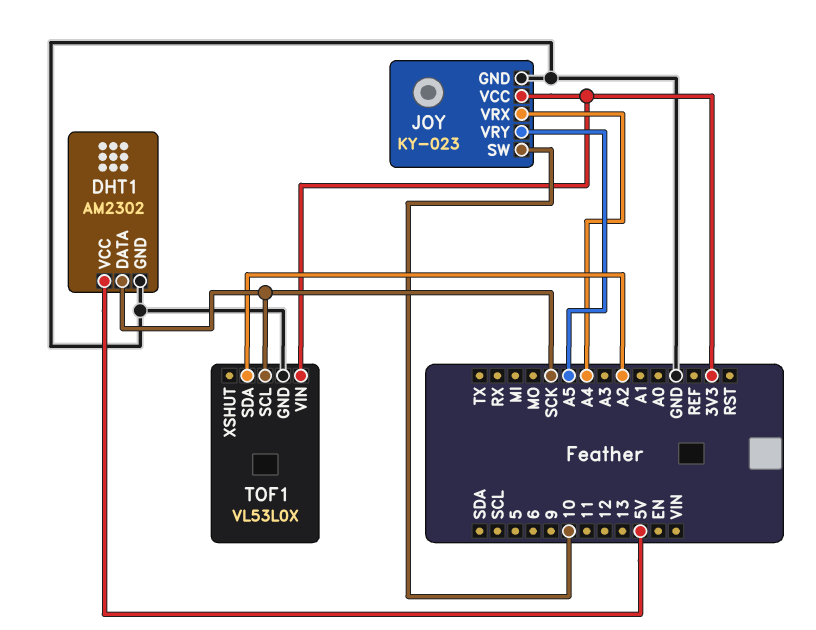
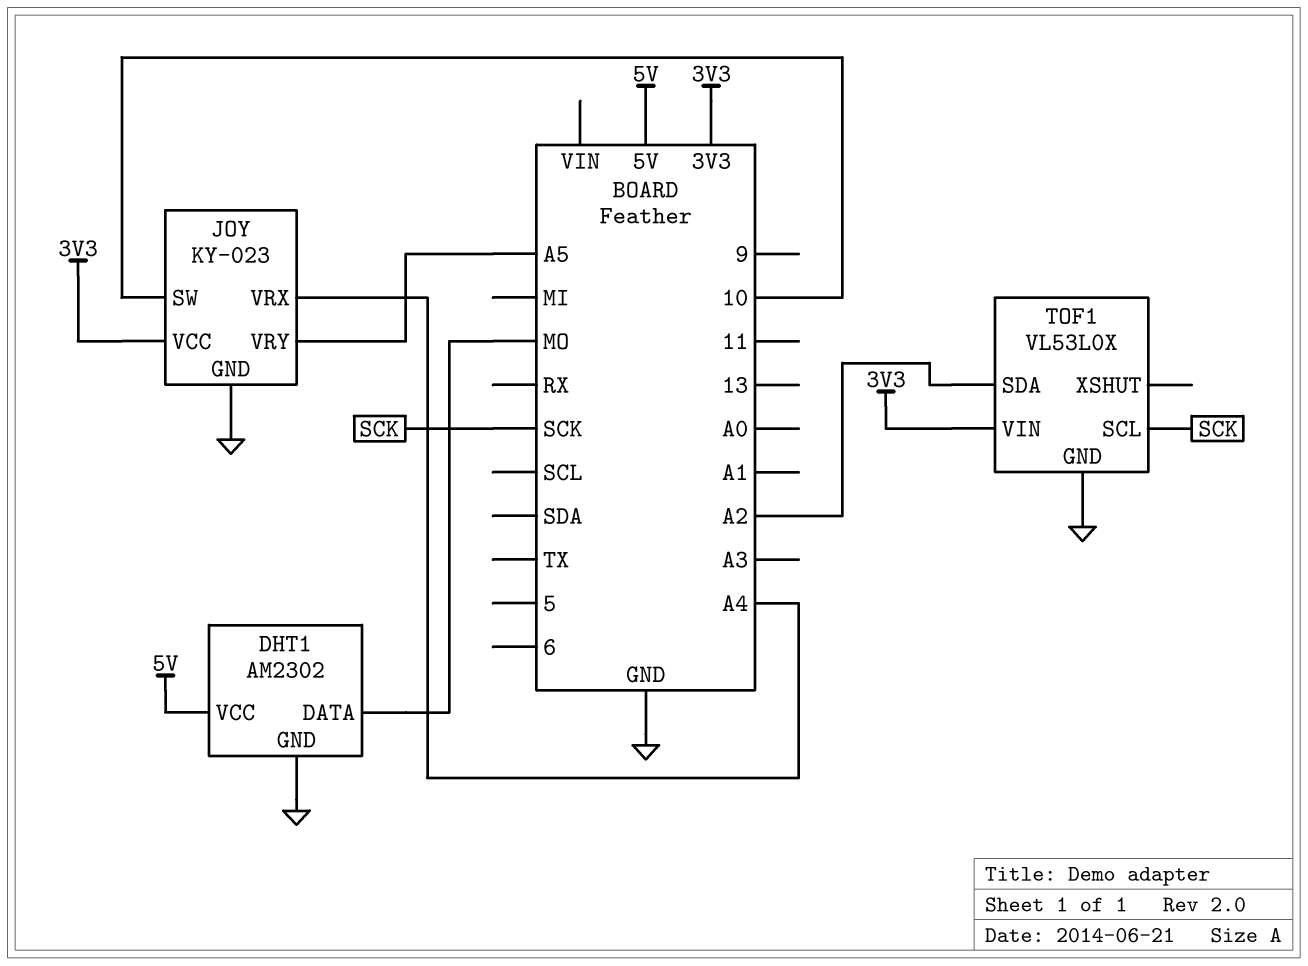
DHT1 pin DATA: SCK -> MO

